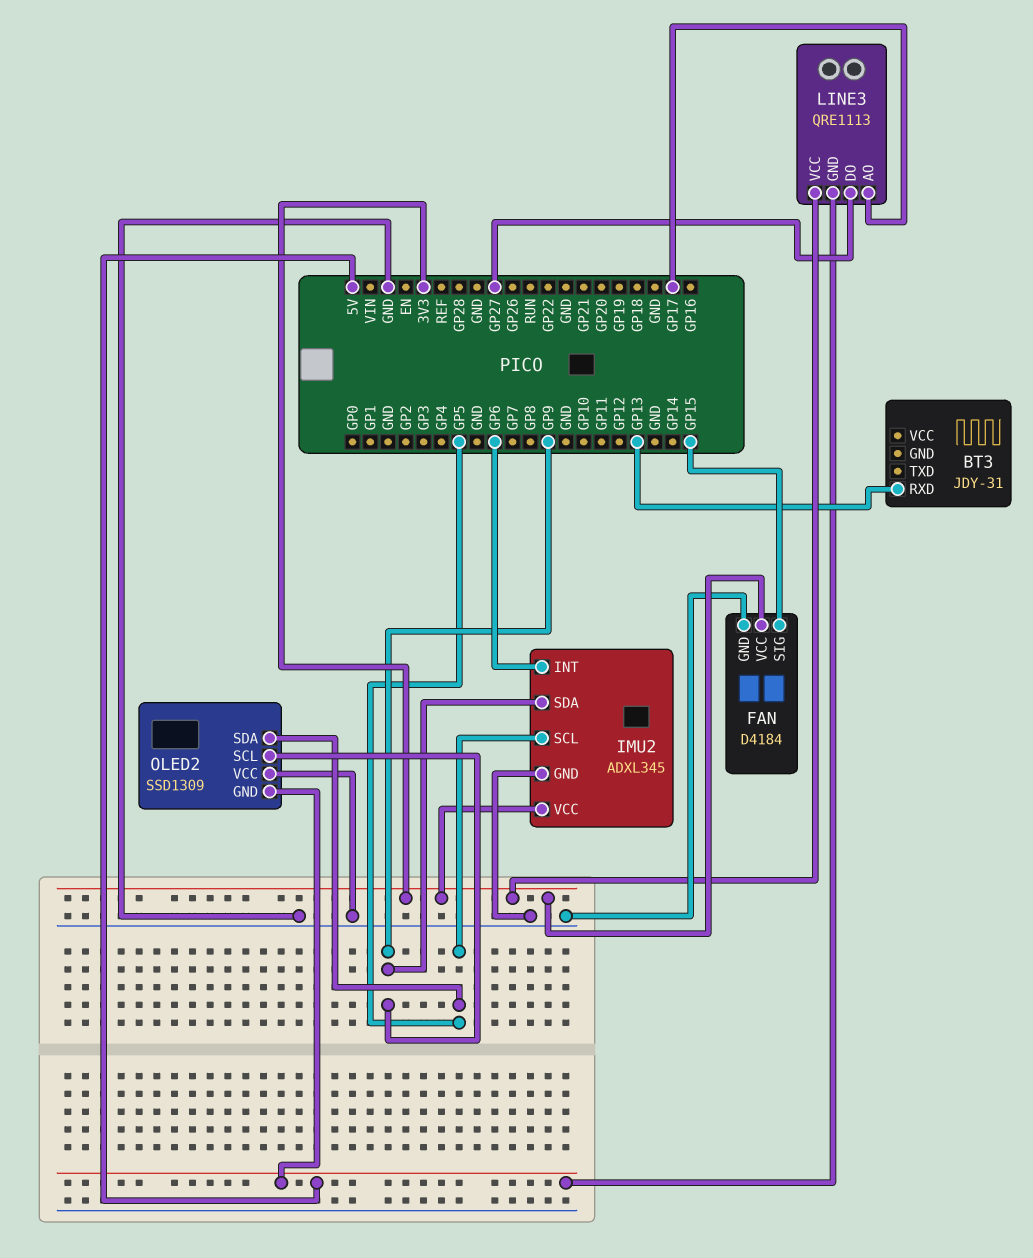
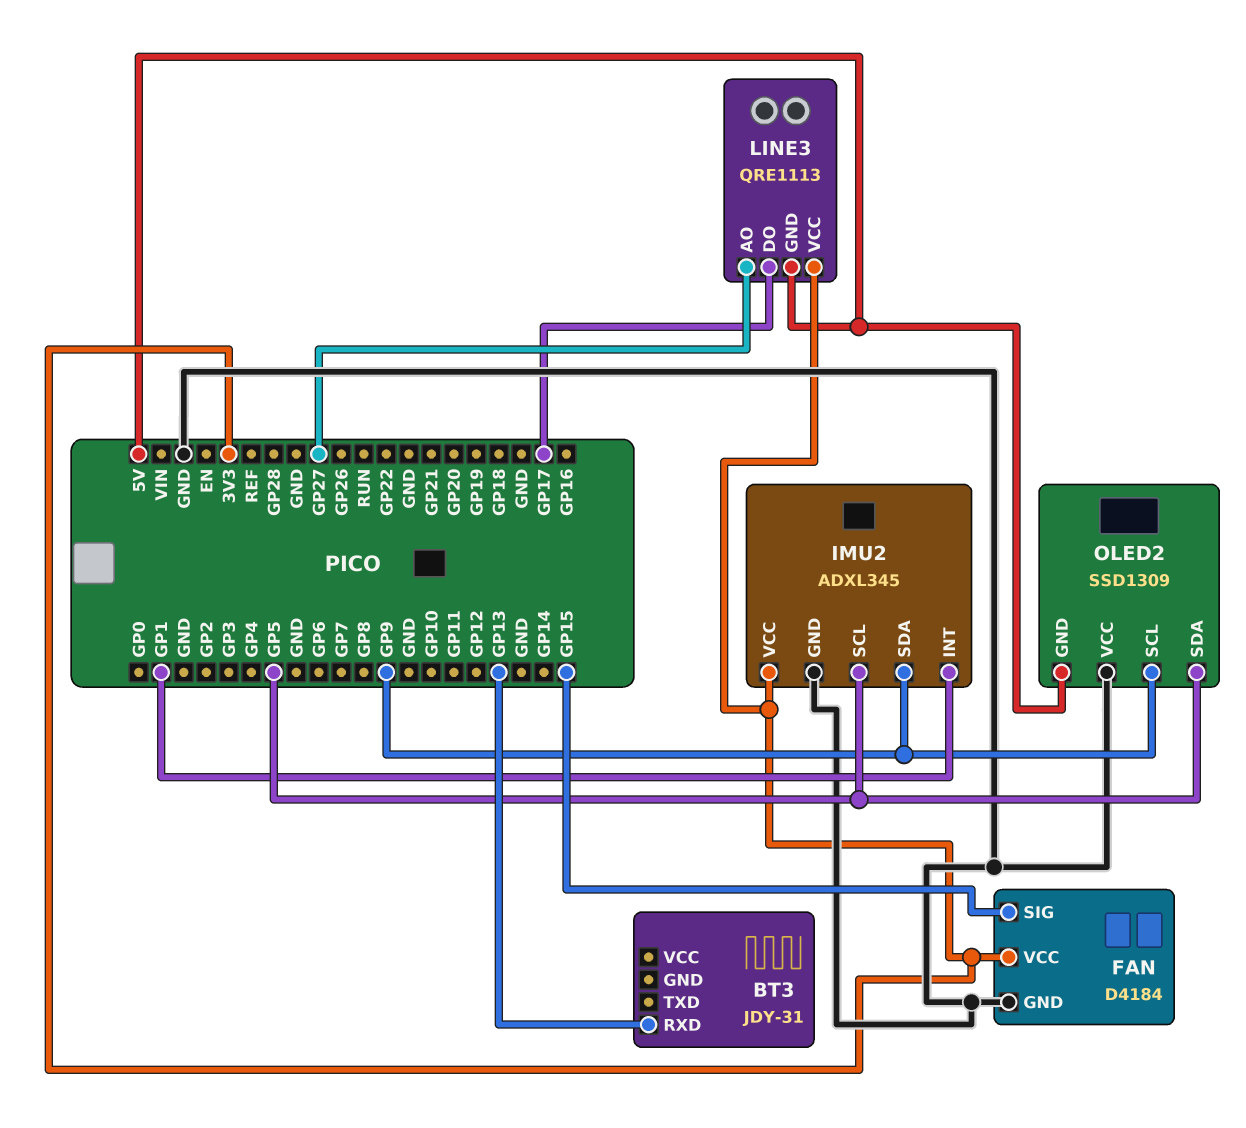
IMU2 pin INT: GP6 -> GP1
LINE3 pin AO: GP17 -> GP27
LINE3 pin DO: GP27 -> GP17

